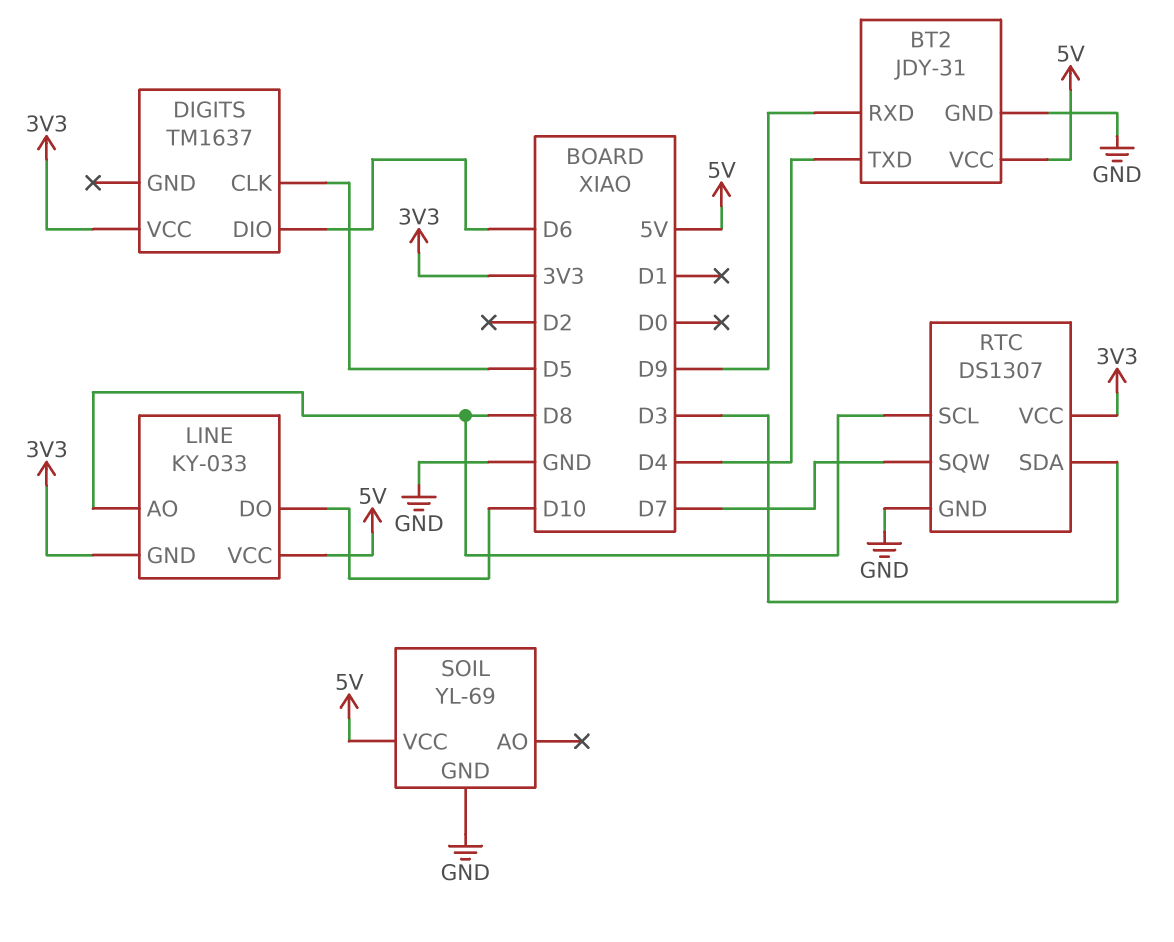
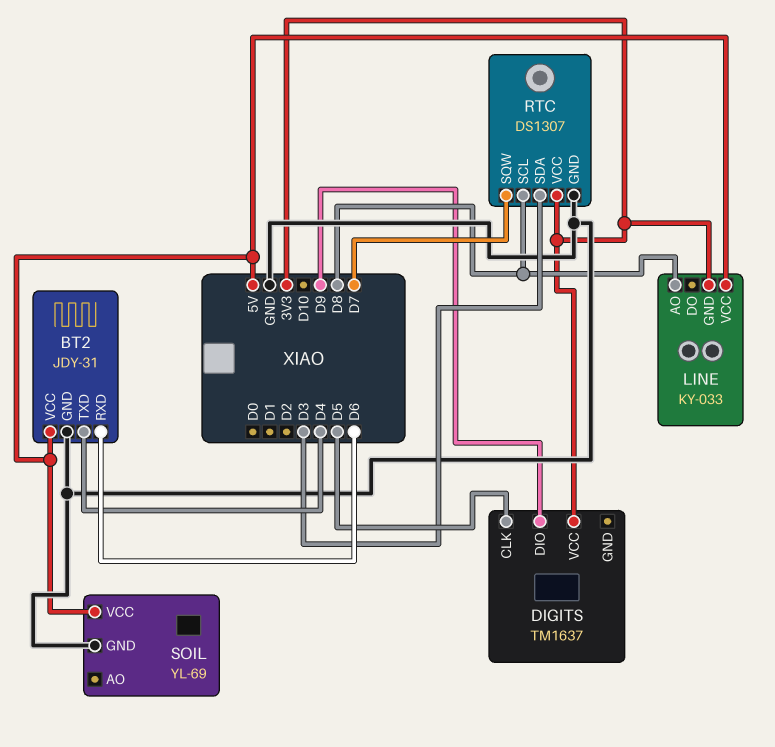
BT2 pin RXD: D9 -> D6
DIGITS pin DIO: D6 -> D9
LINE pin DO: D10 -> none

